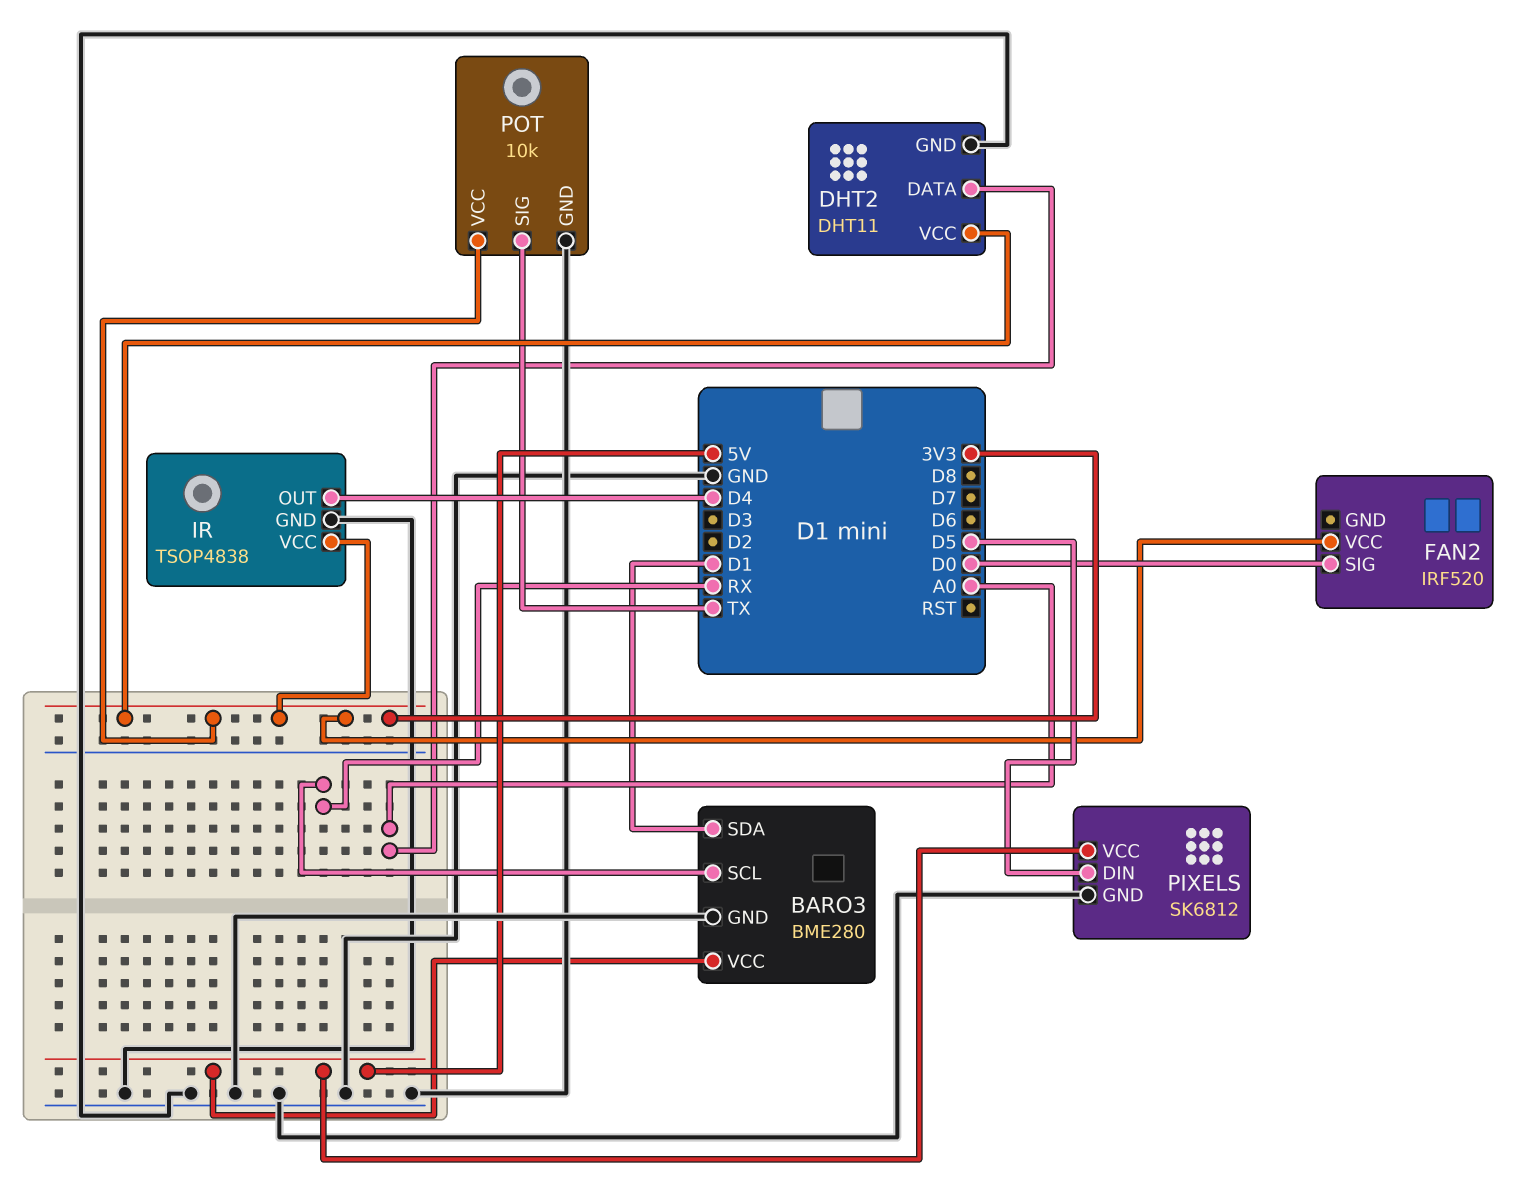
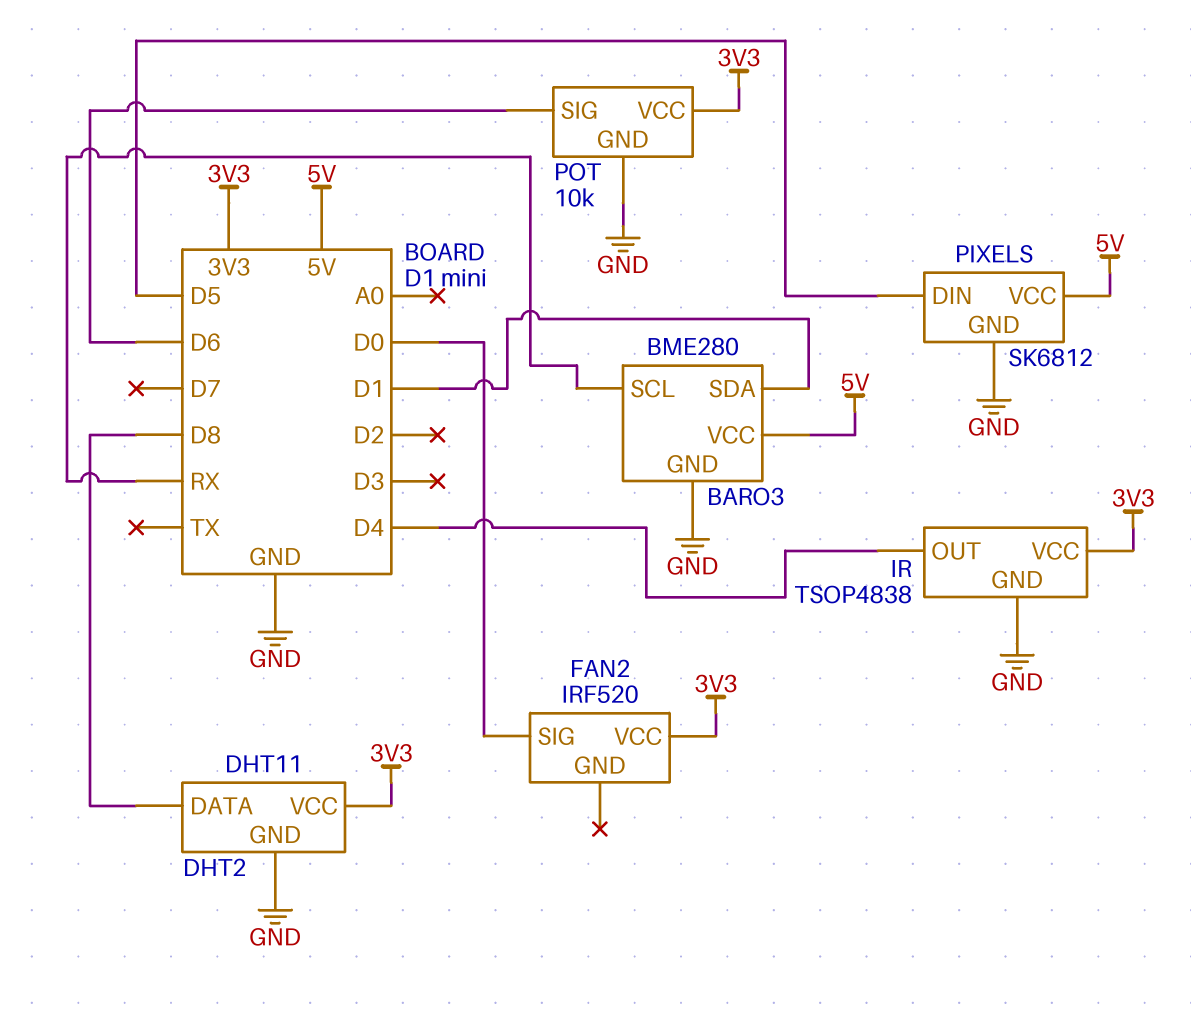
DHT2 pin DATA: A0 -> D8
POT pin SIG: TX -> D6

